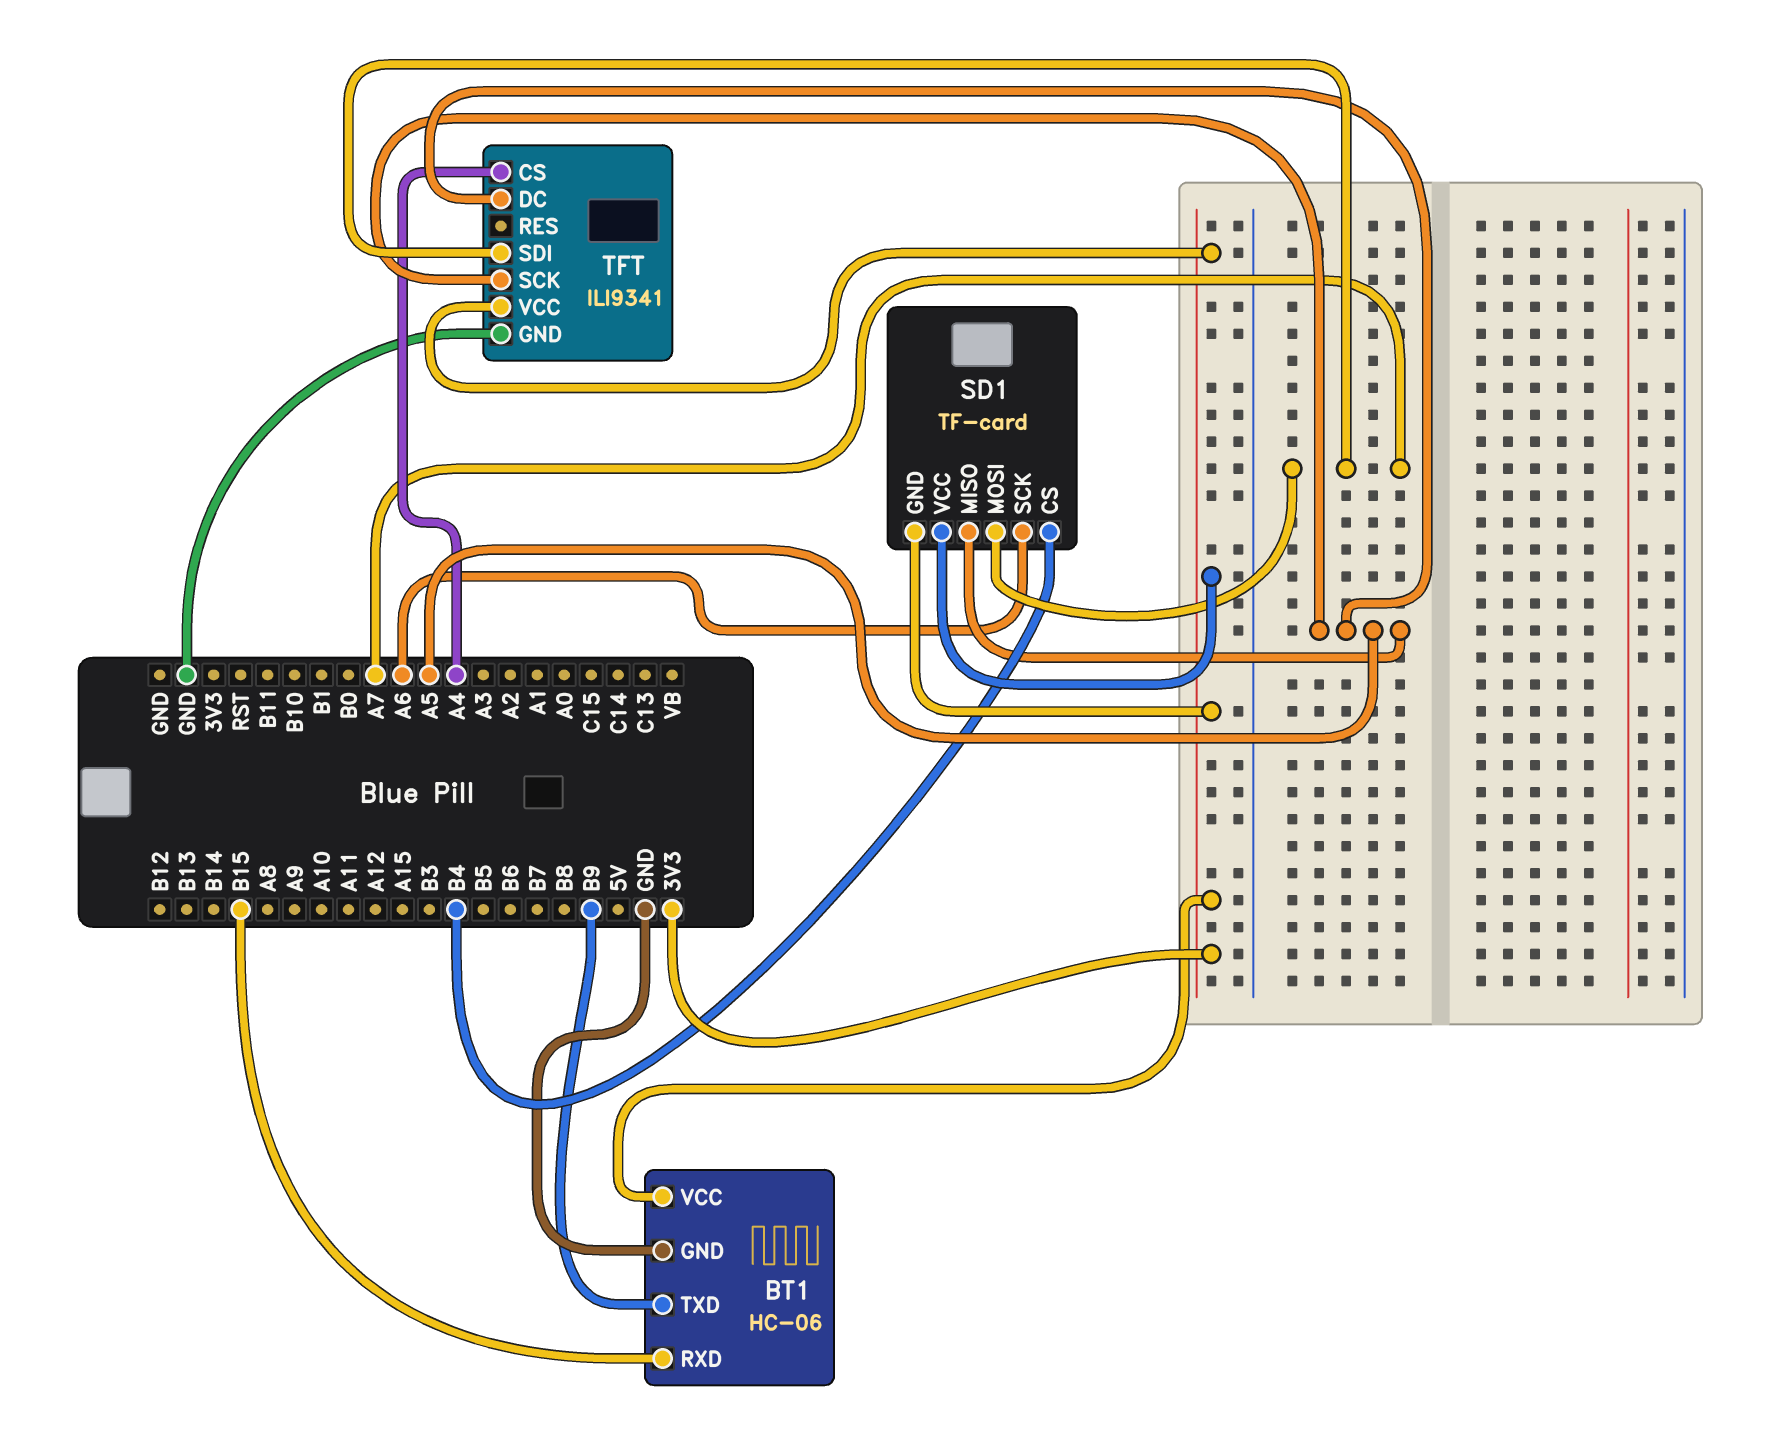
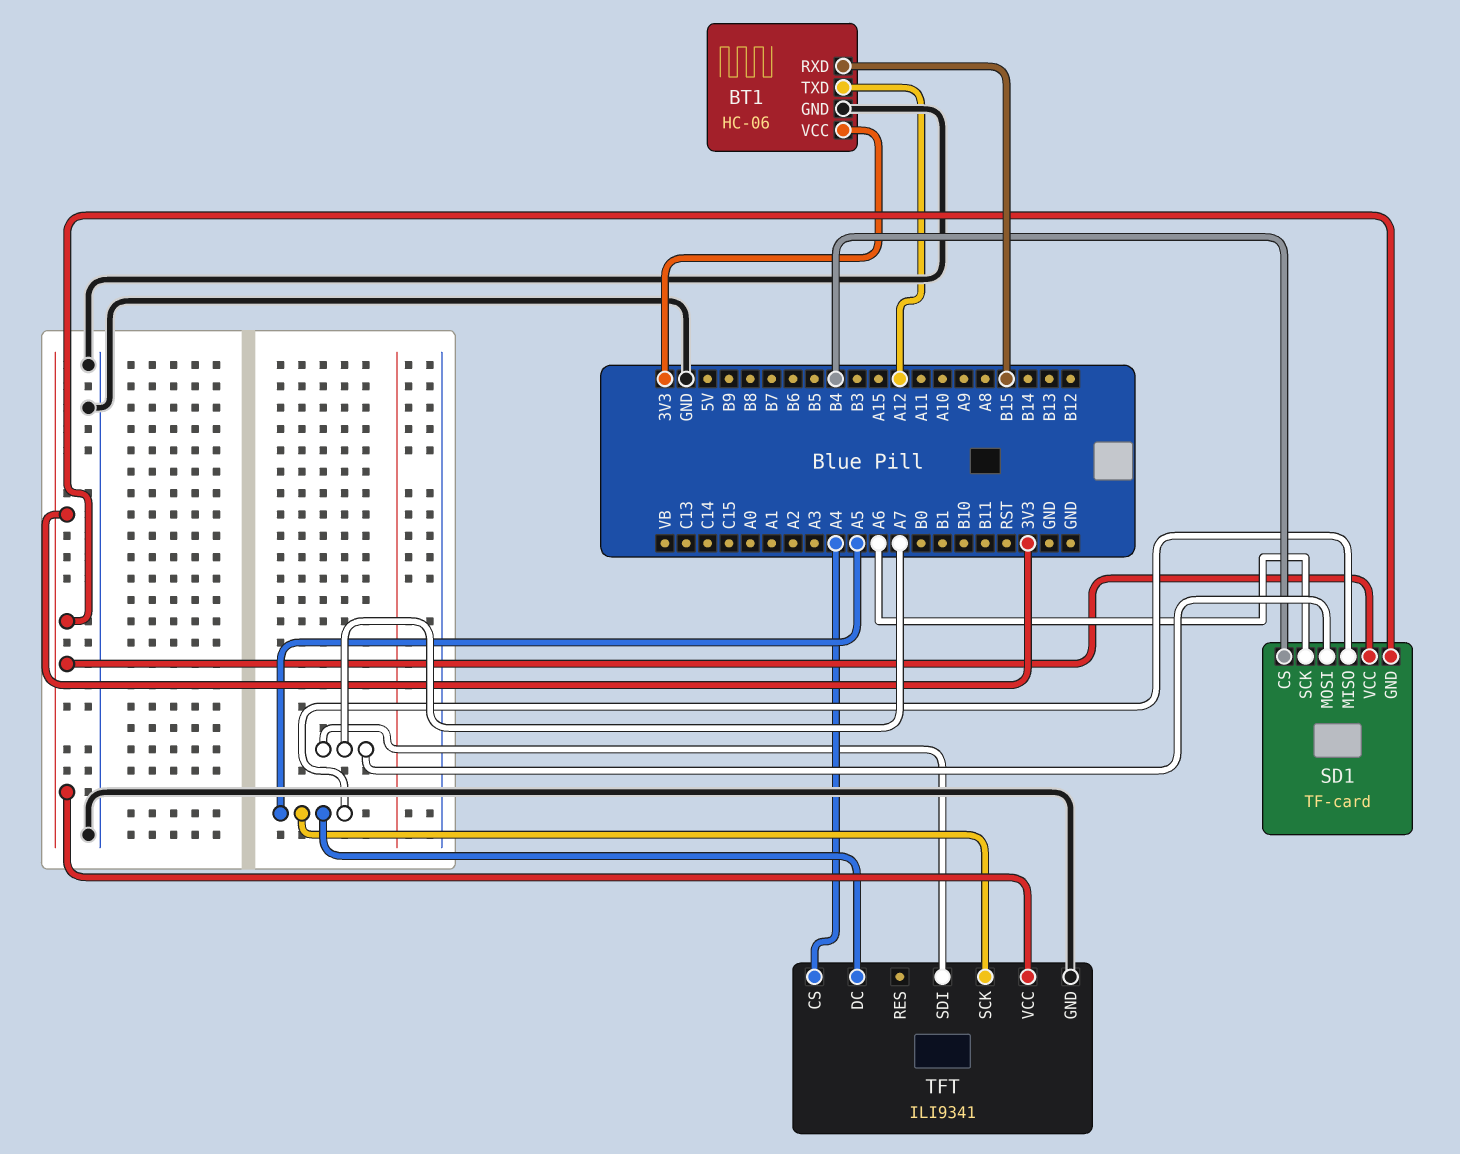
BT1 pin TXD: B9 -> A12

